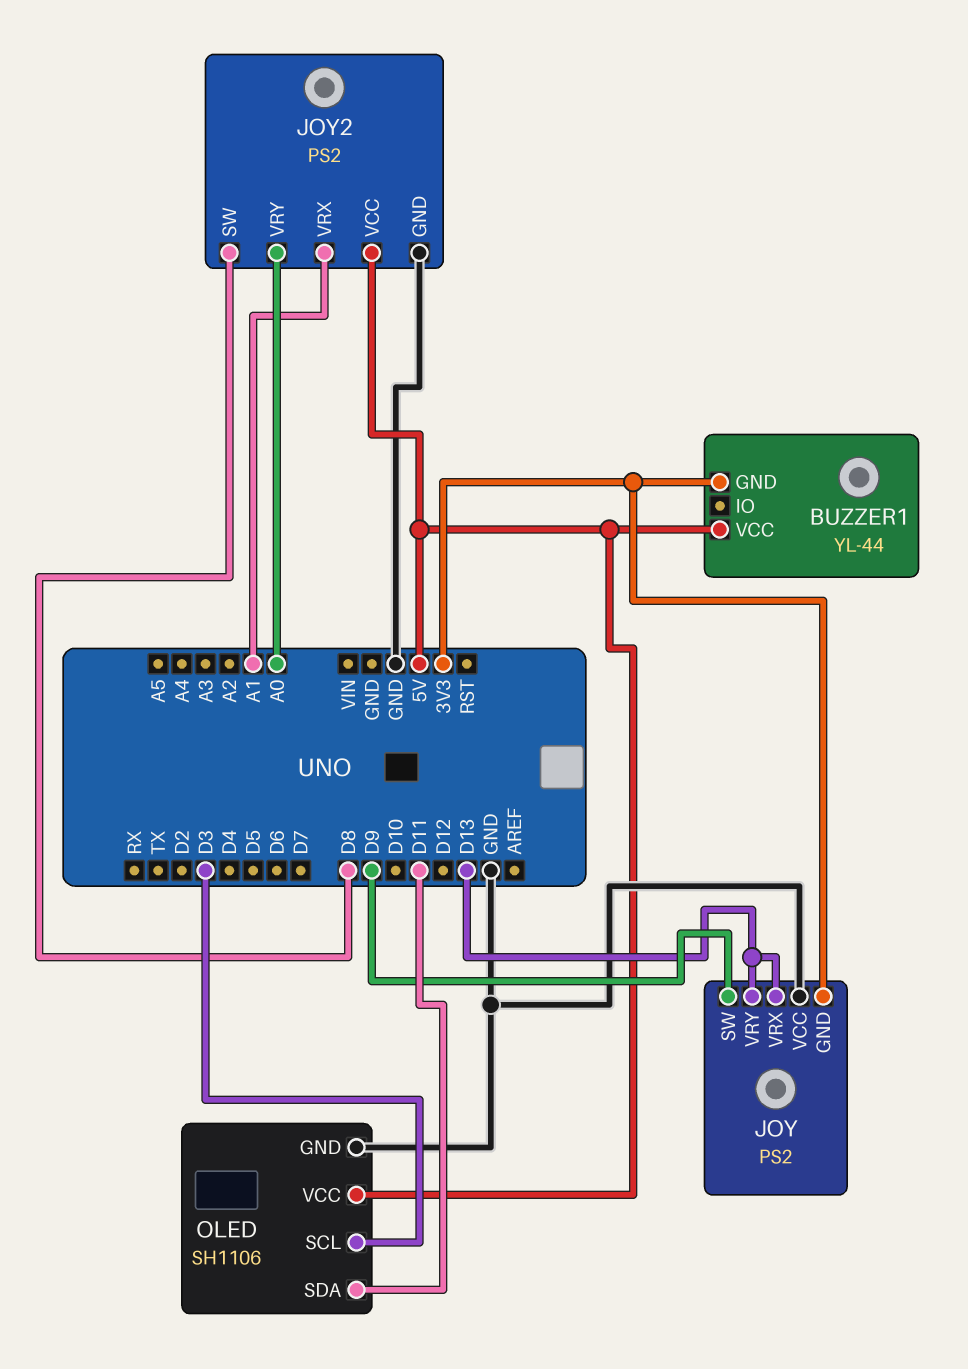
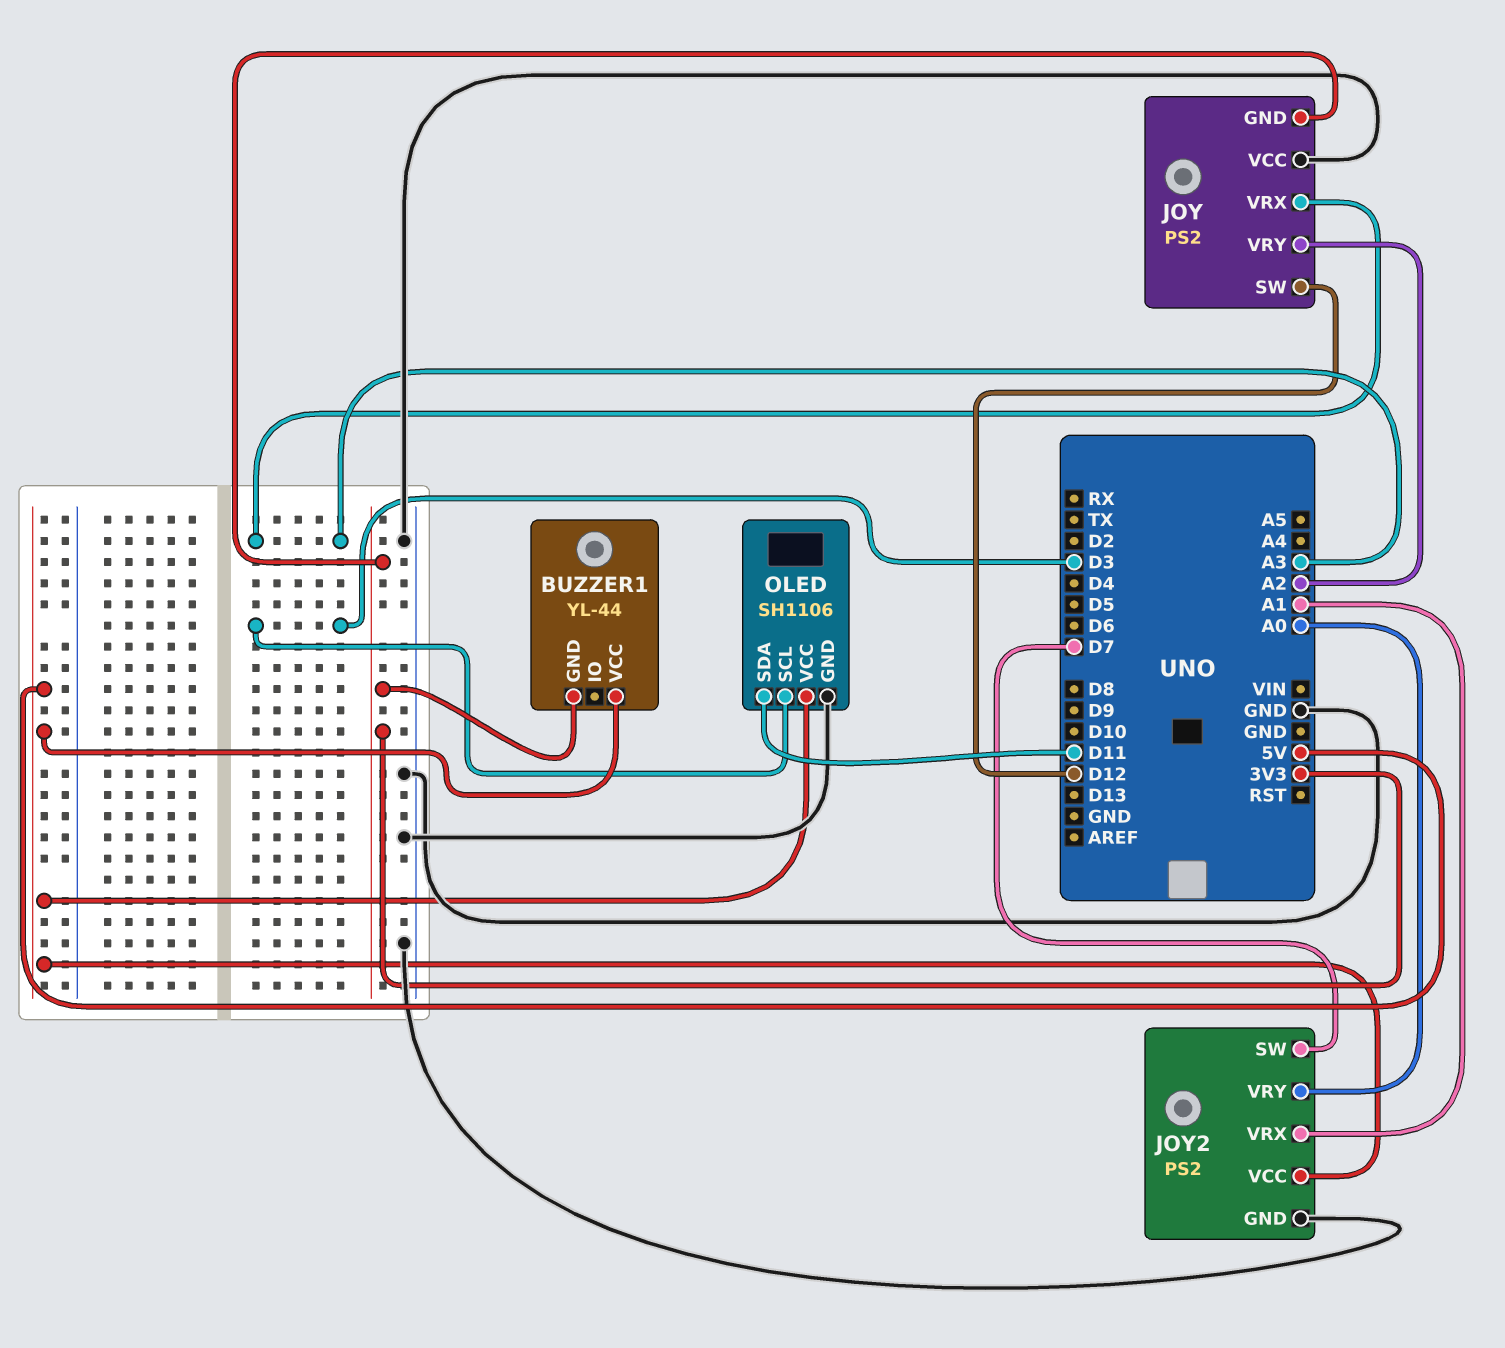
JOY pin SW: D9 -> D12
JOY pin VRX: D13 -> A3
JOY pin VRY: D13 -> A2
JOY2 pin SW: D8 -> D7

